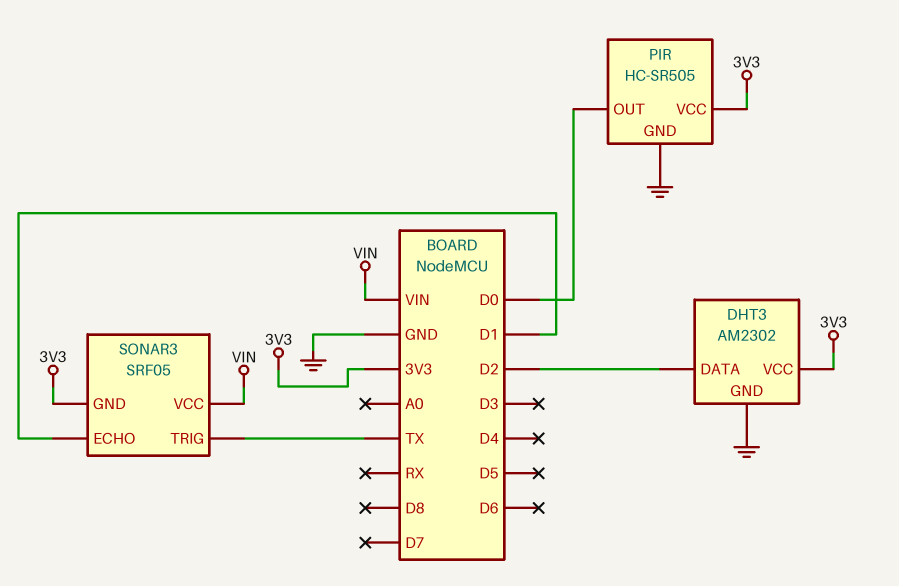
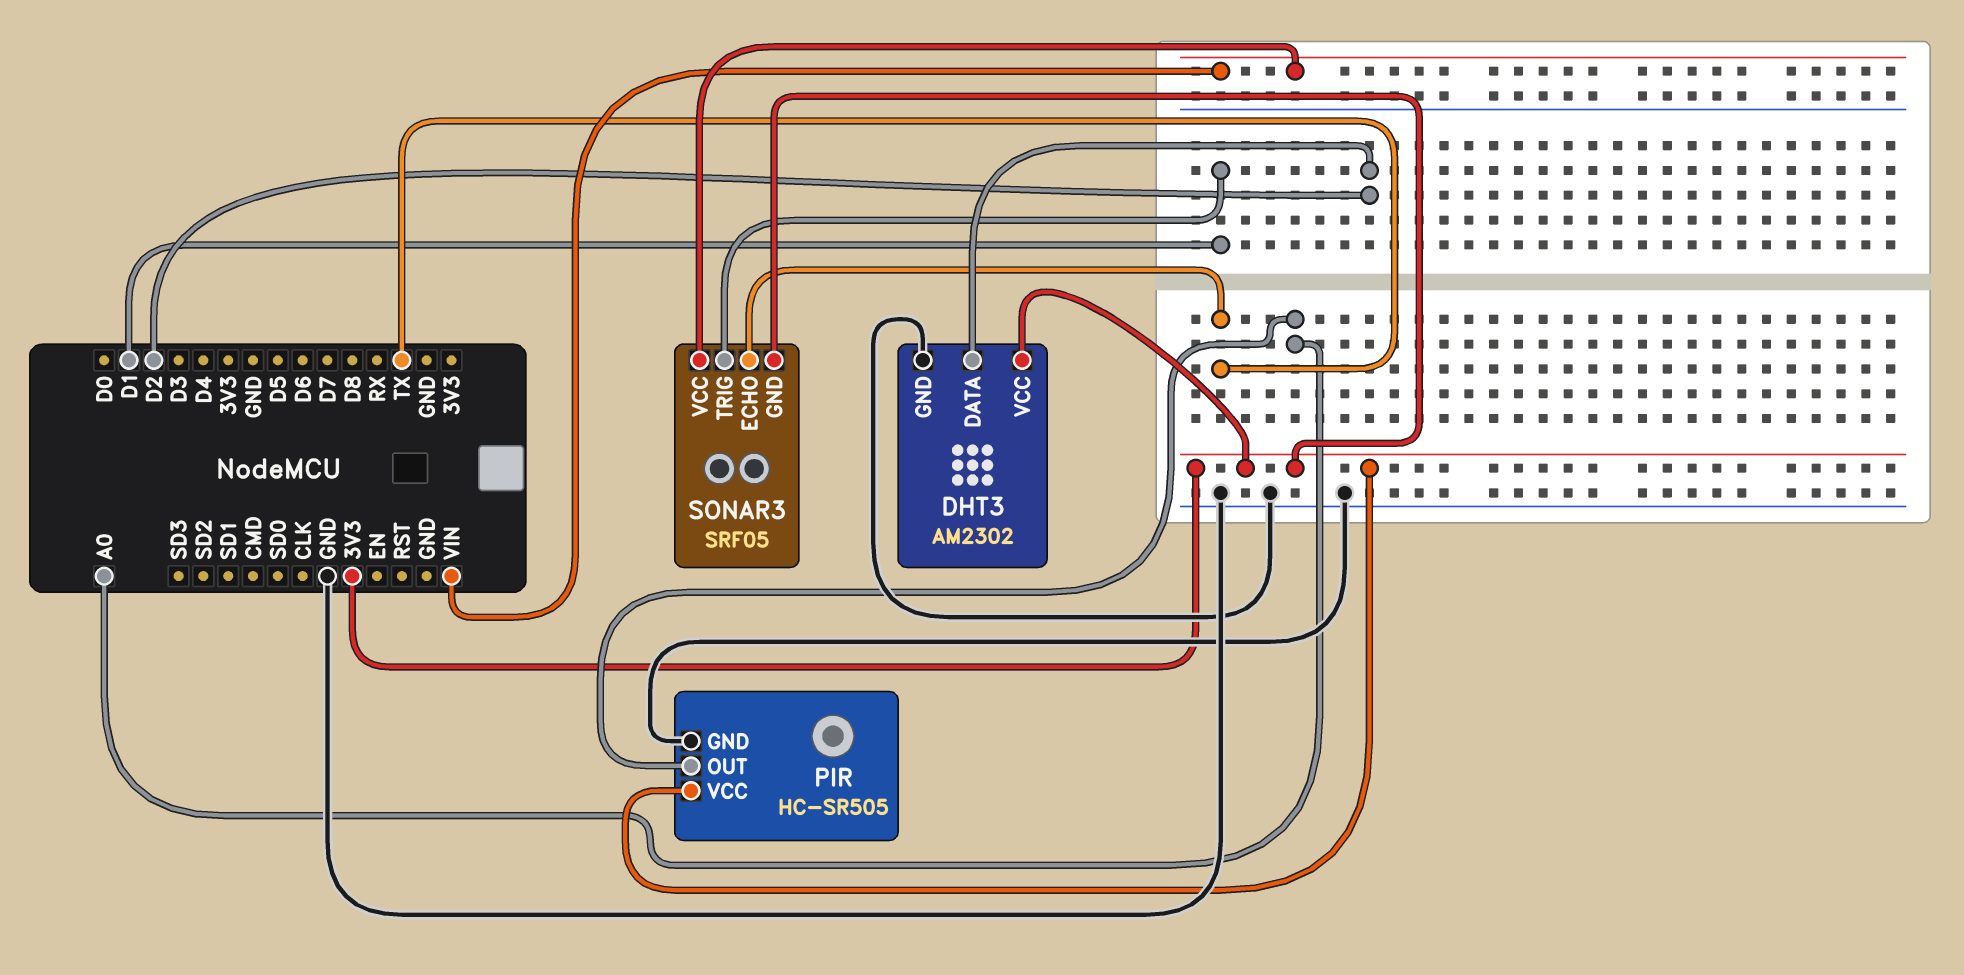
PIR pin OUT: D0 -> A0
SONAR3 pin ECHO: D1 -> TX
SONAR3 pin TRIG: TX -> D1

